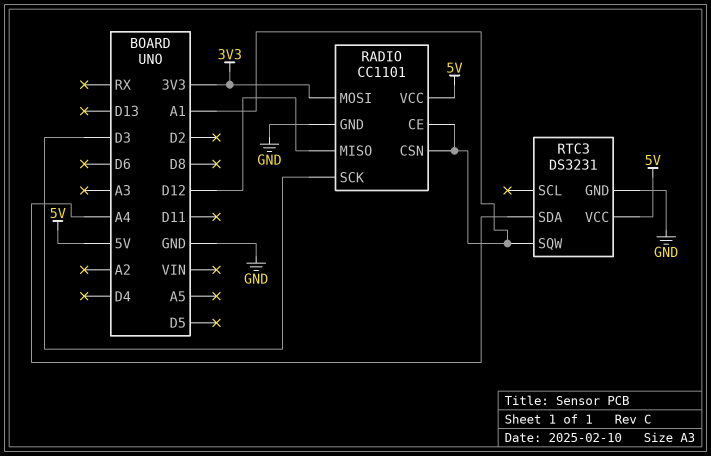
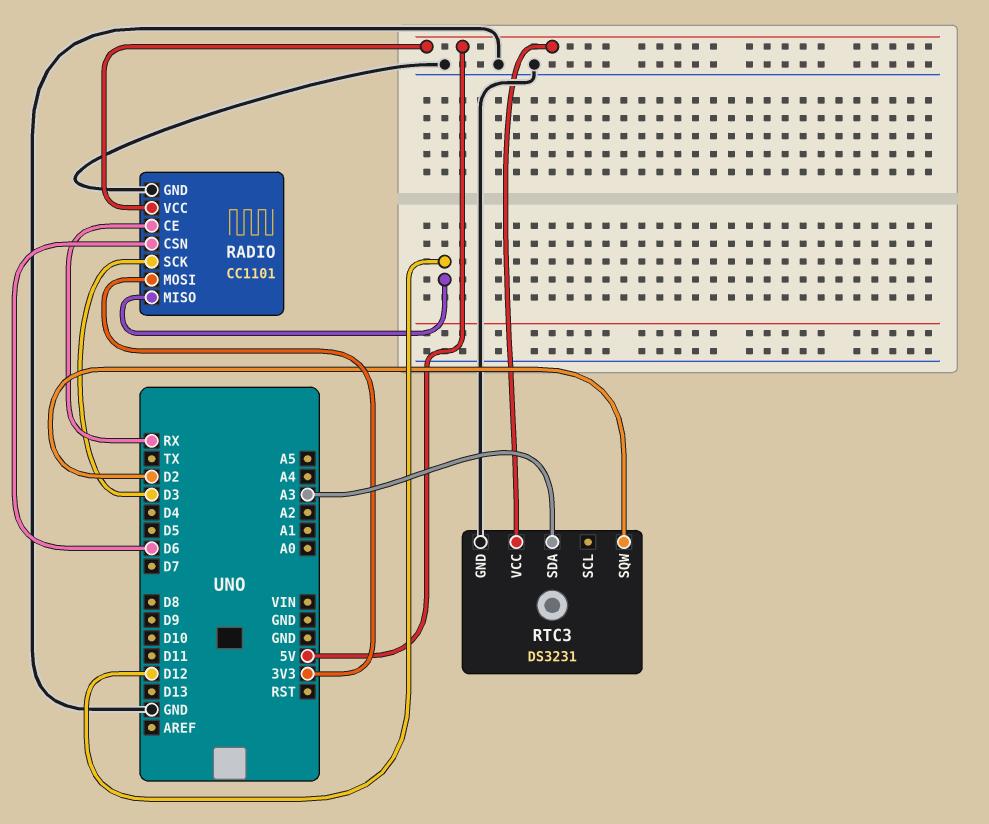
RADIO pin CE: A1 -> RX
RADIO pin CSN: A1 -> D6
RTC3 pin SDA: A4 -> A3
RTC3 pin SQW: A1 -> D2

